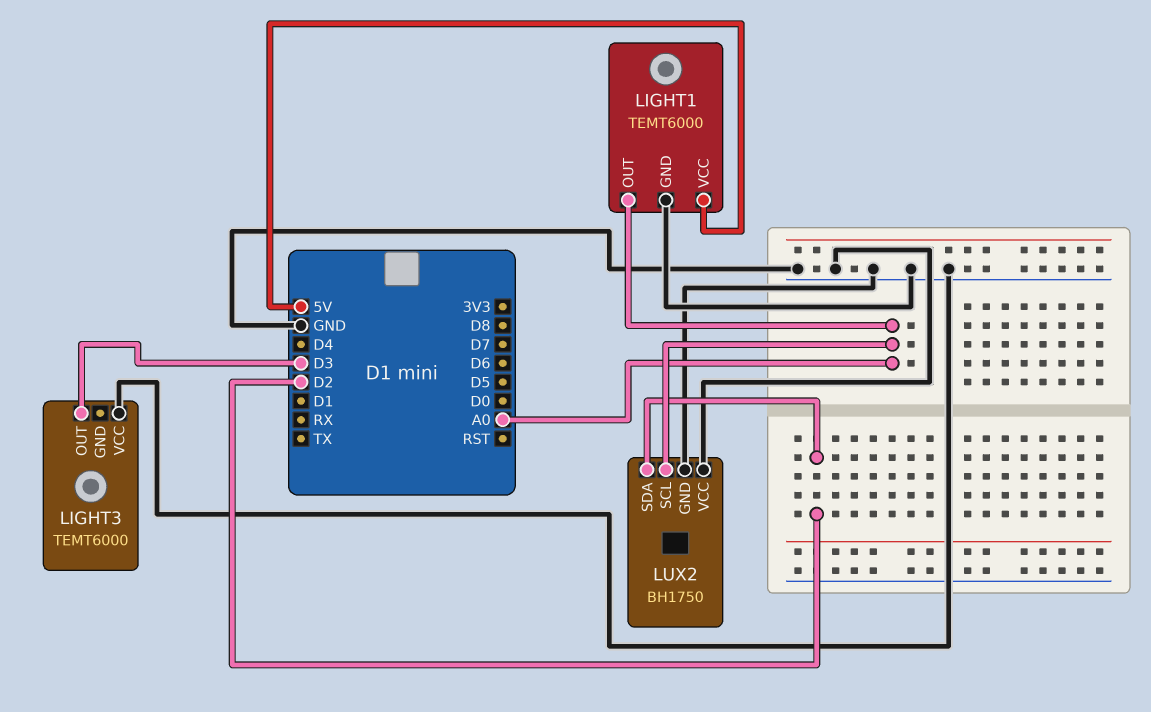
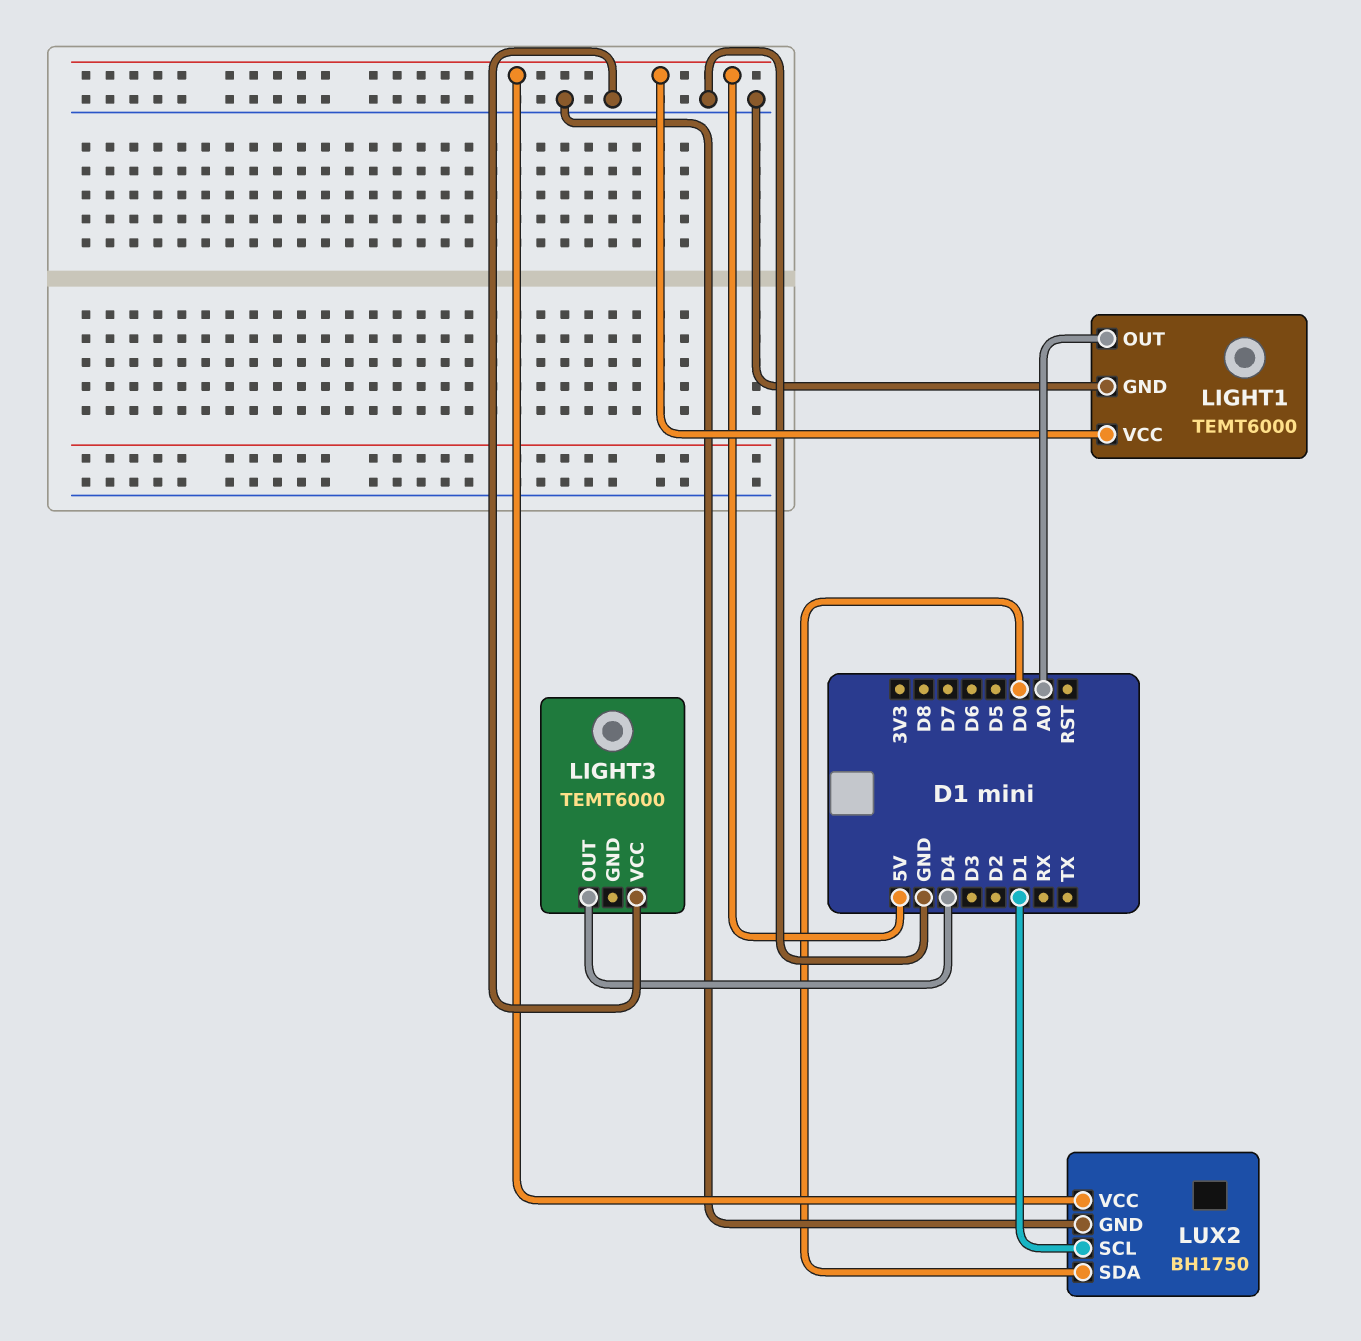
LIGHT3 pin OUT: D3 -> D4
LUX2 pin SCL: A0 -> D1
LUX2 pin SDA: D2 -> D0
LUX2 pin VCC: GND -> 5V

